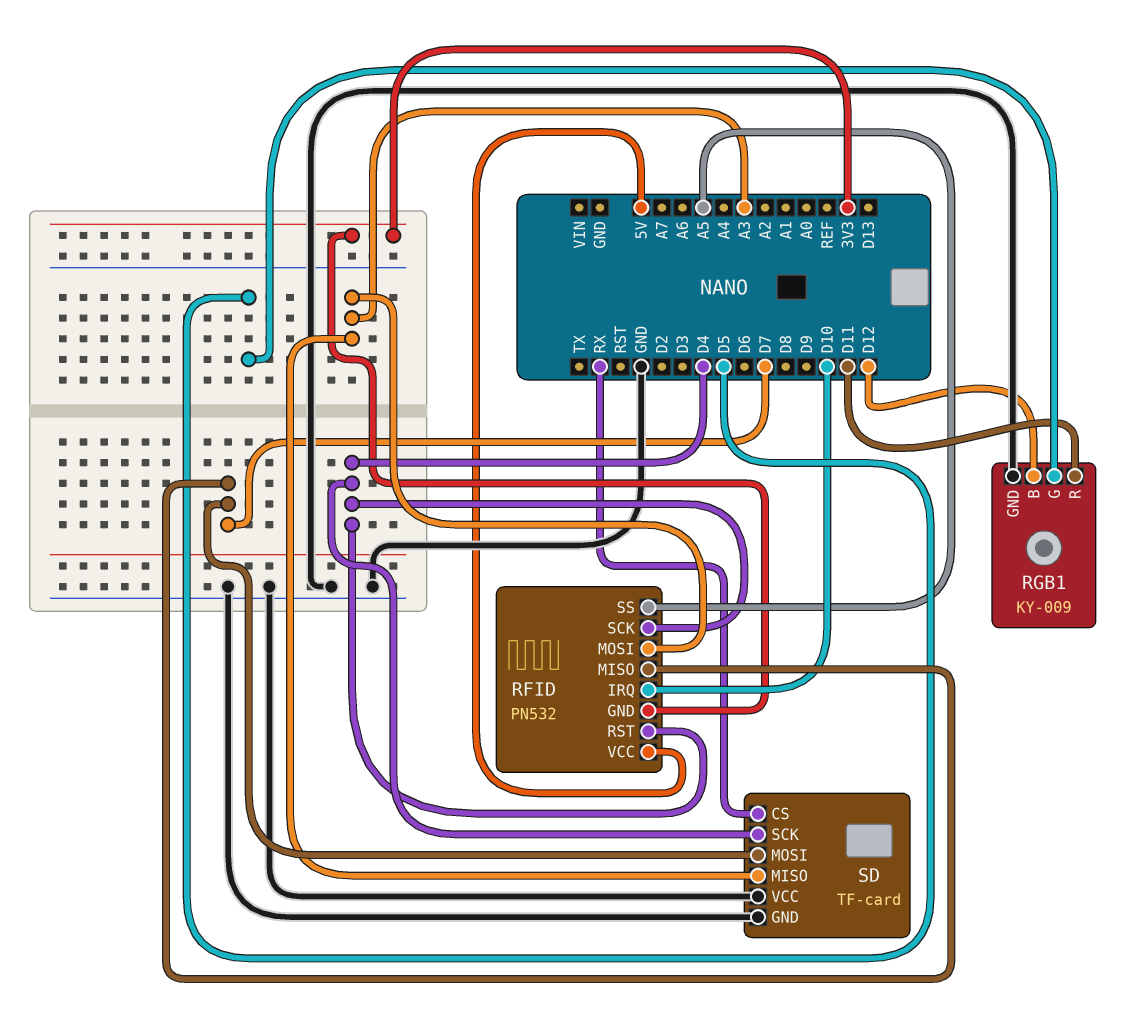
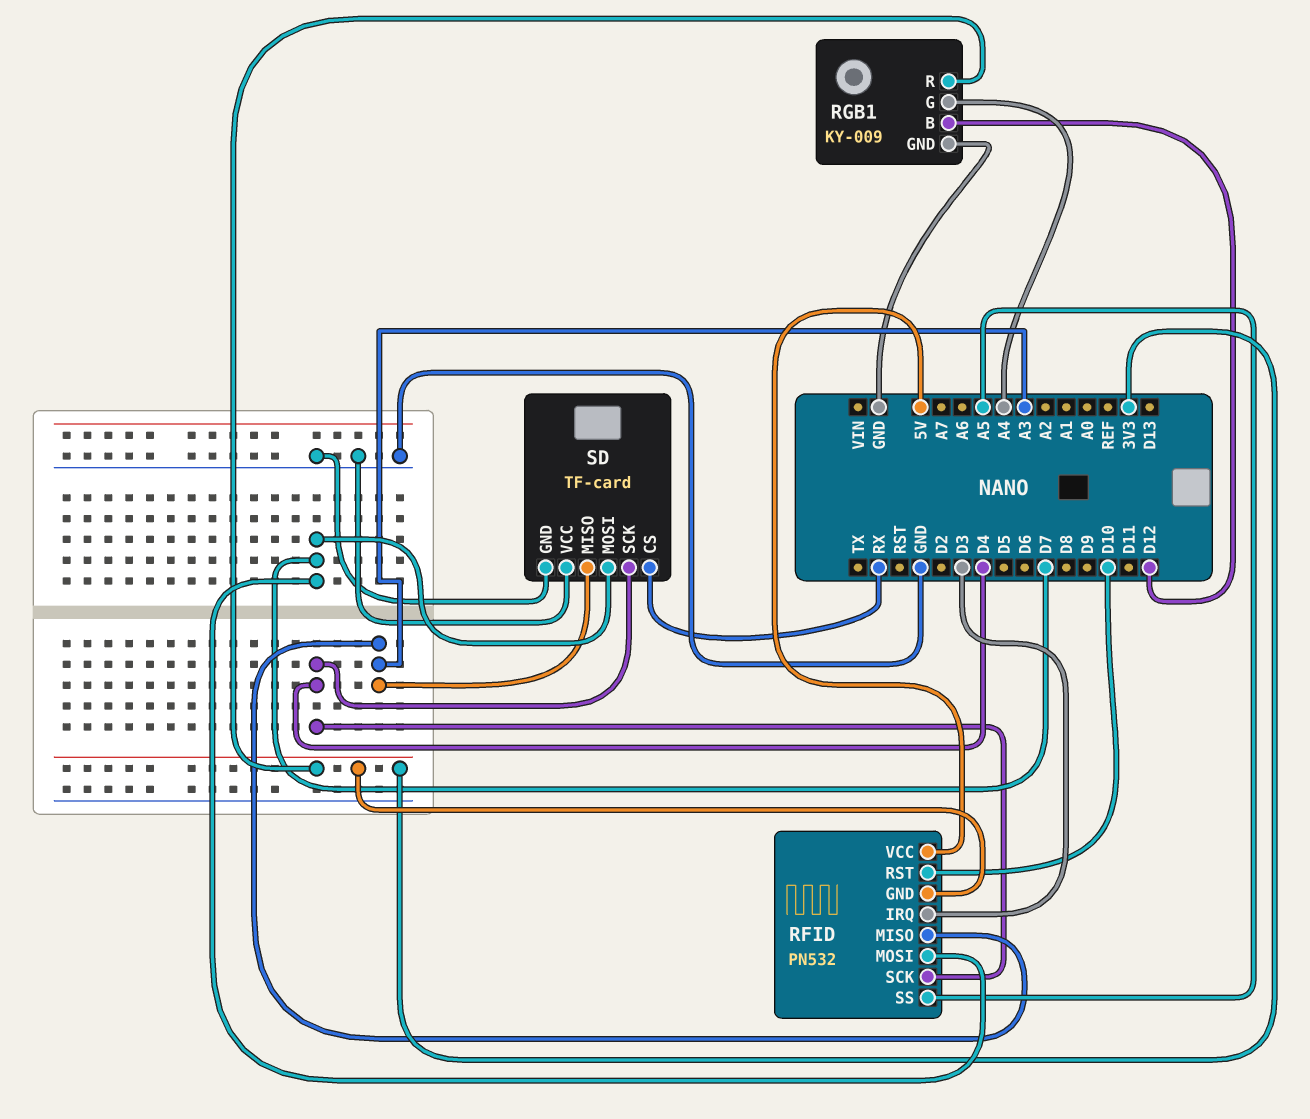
RFID pin IRQ: D10 -> D3
RFID pin MISO: D7 -> A3
RFID pin MOSI: A3 -> D7
RFID pin RST: D4 -> D10
RGB1 pin G: D5 -> A4
RGB1 pin R: D11 -> 3V3

